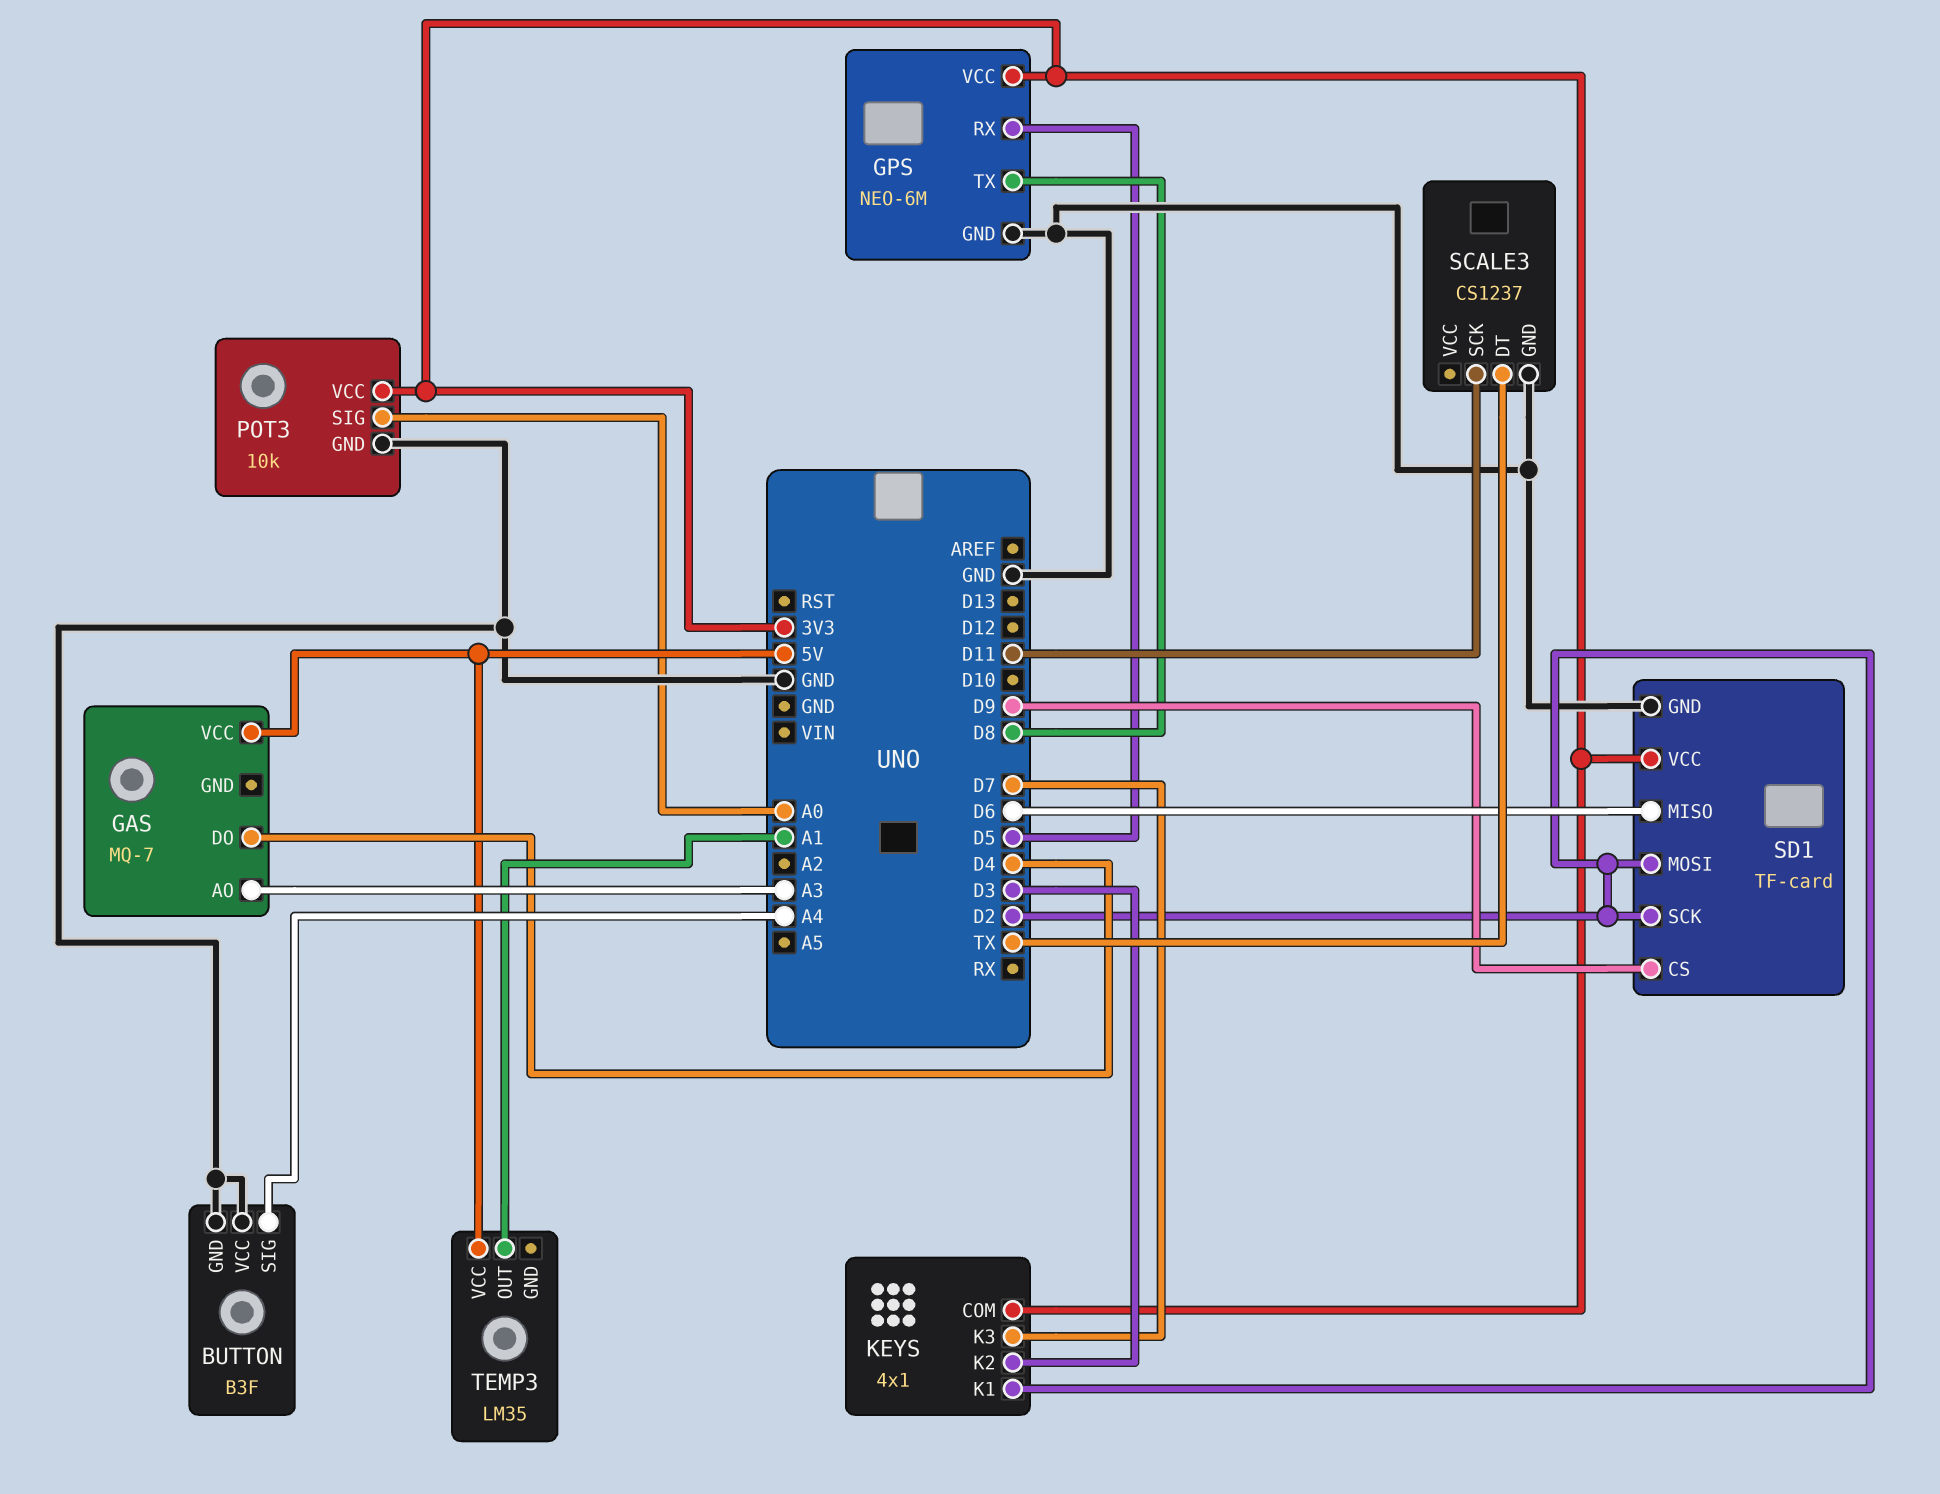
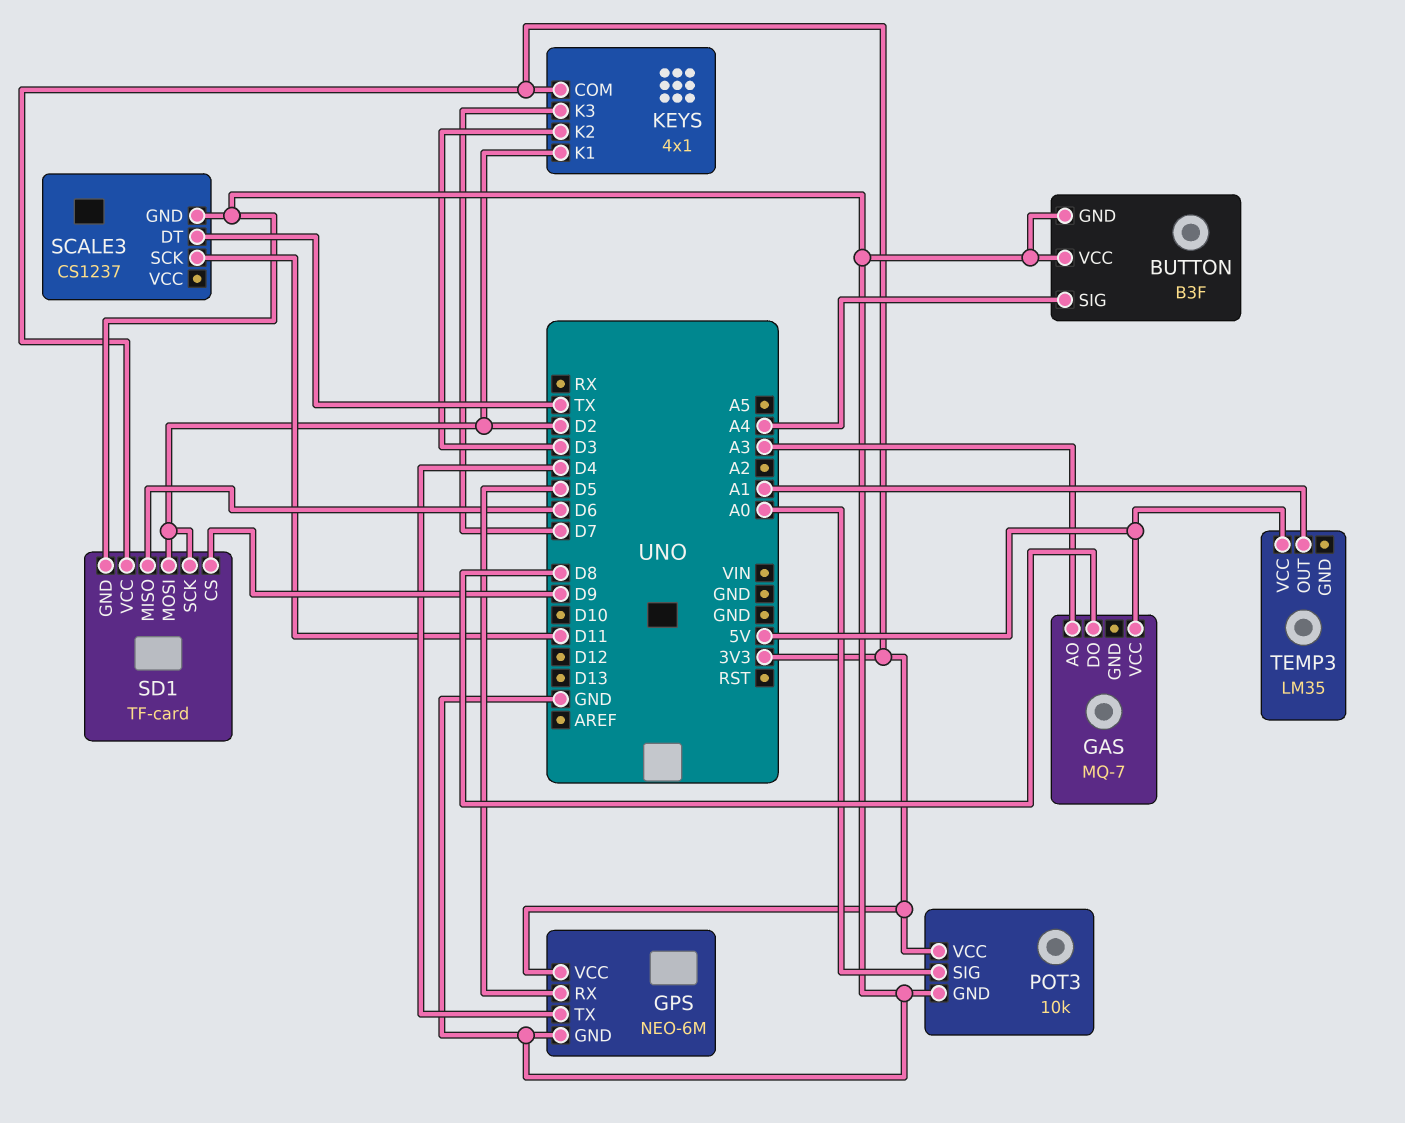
GAS pin DO: D4 -> D8
GPS pin TX: D8 -> D4

